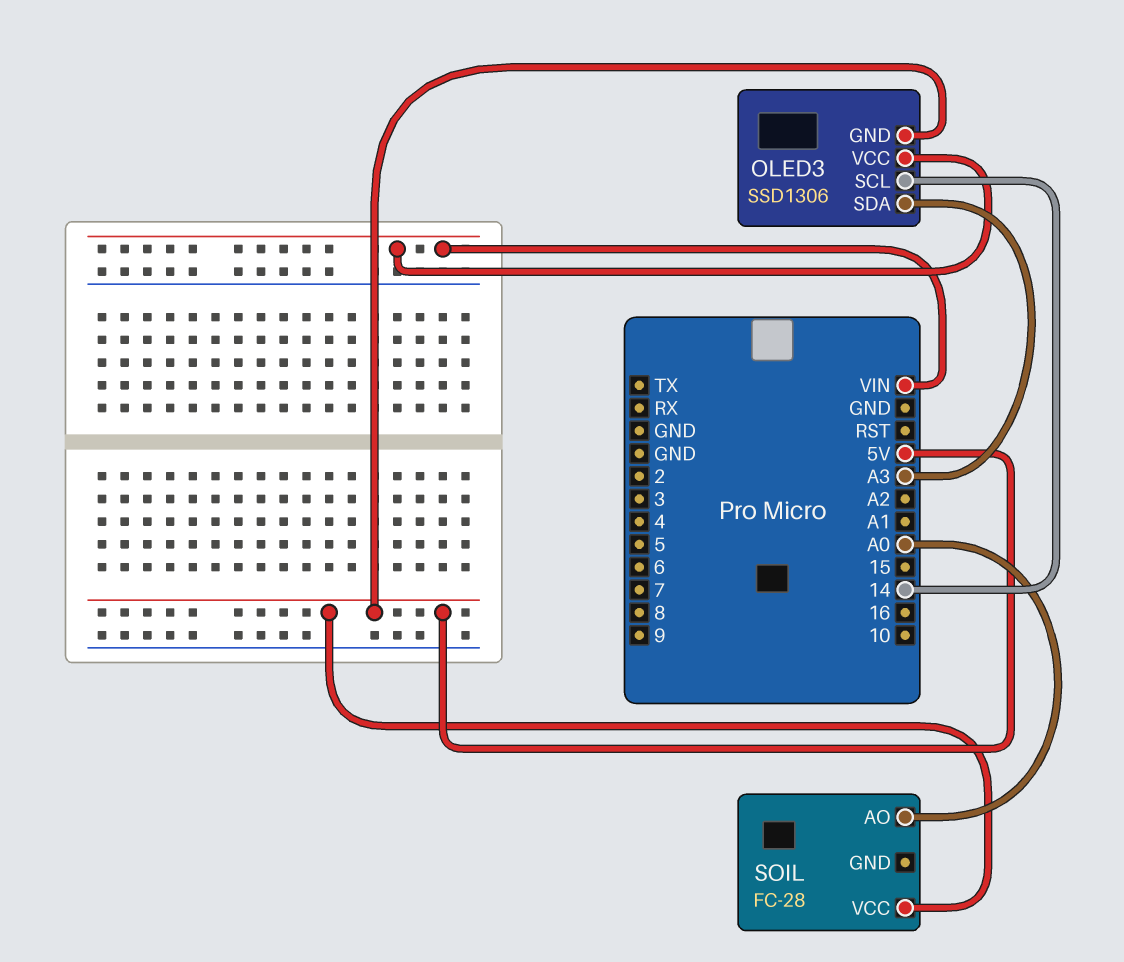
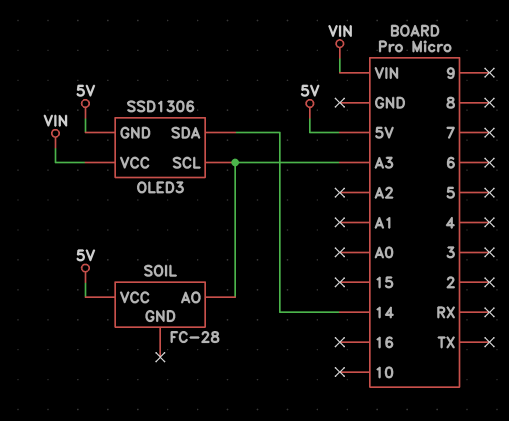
OLED3 pin SCL: 14 -> A3
OLED3 pin SDA: A3 -> 14
SOIL pin AO: A0 -> A3

